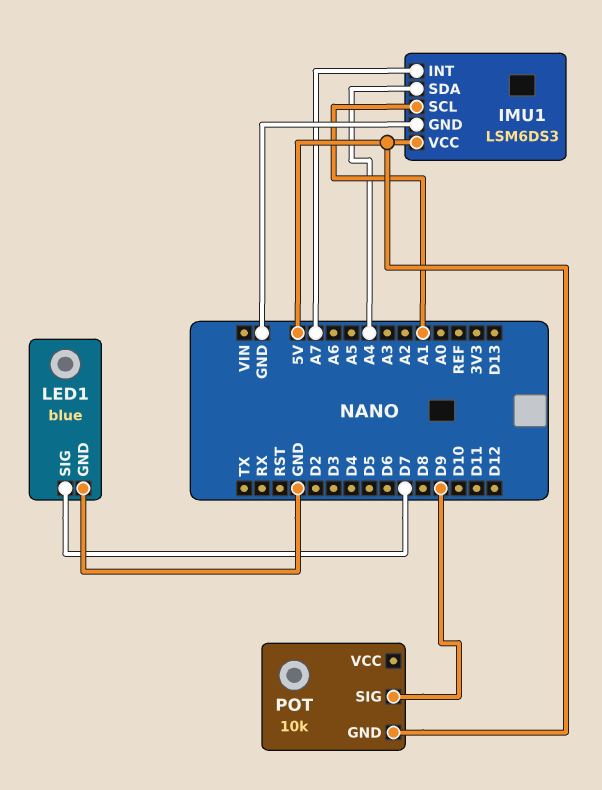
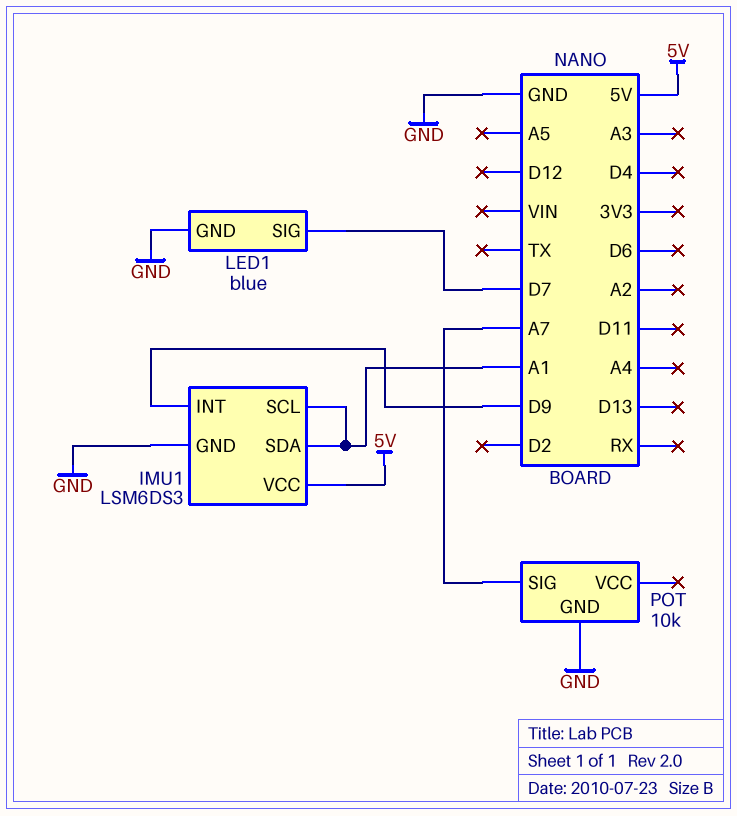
IMU1 pin INT: A7 -> D9
IMU1 pin SDA: A4 -> A1
POT pin GND: 5V -> GND
POT pin SIG: D9 -> A7

